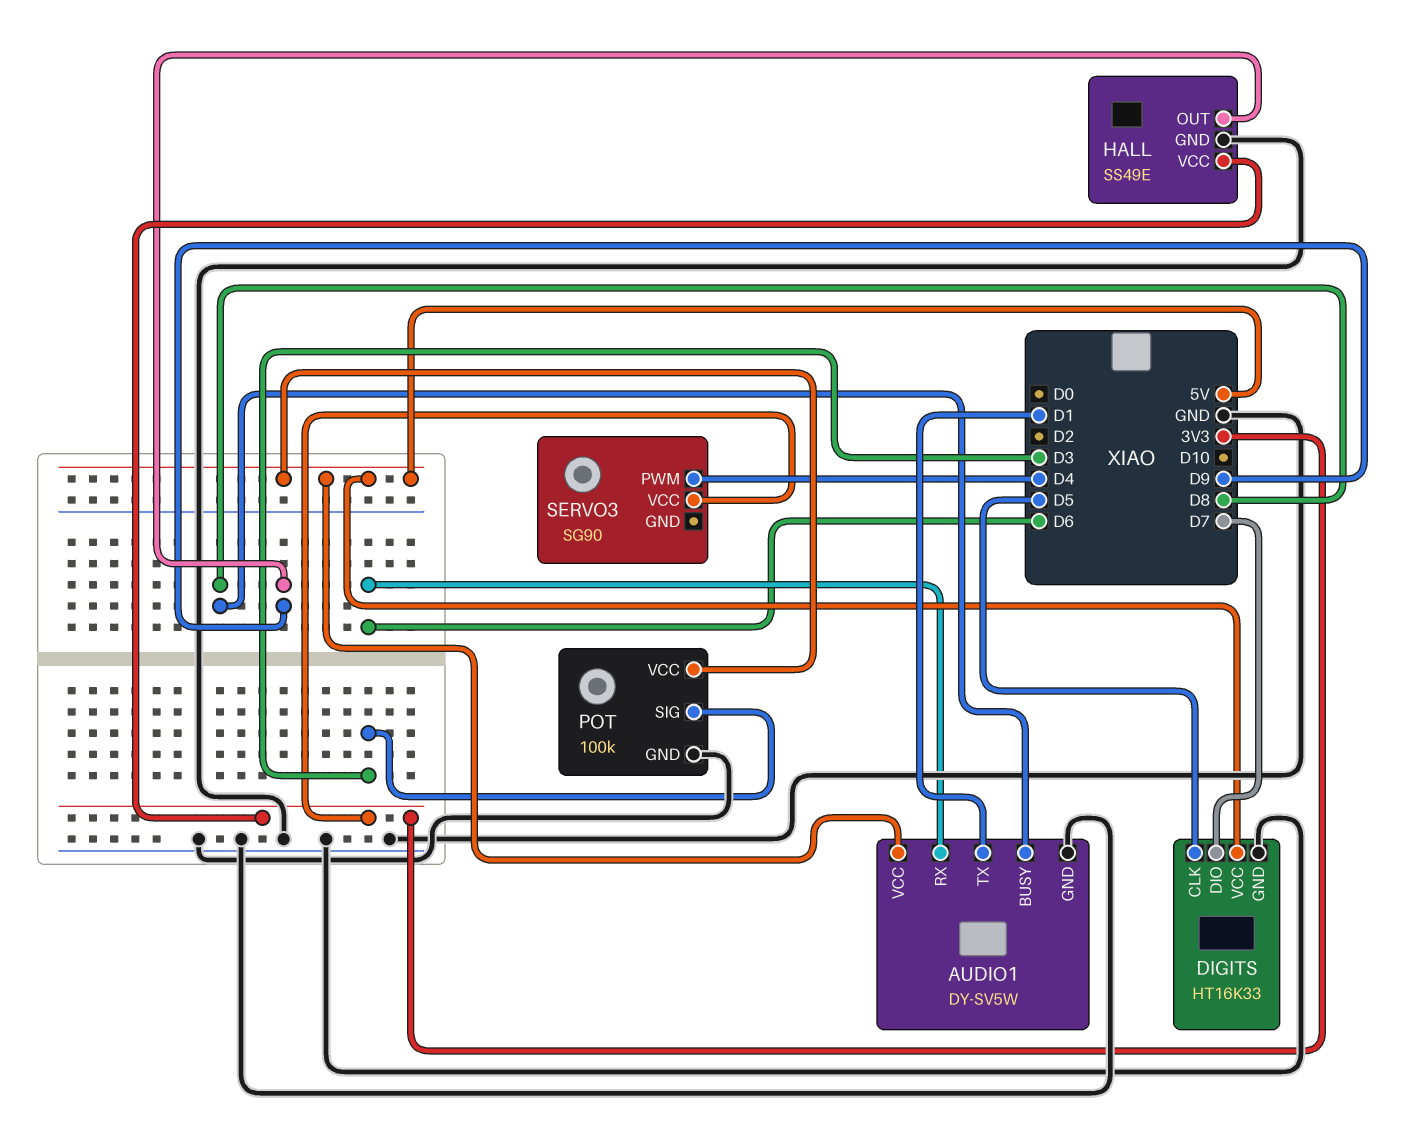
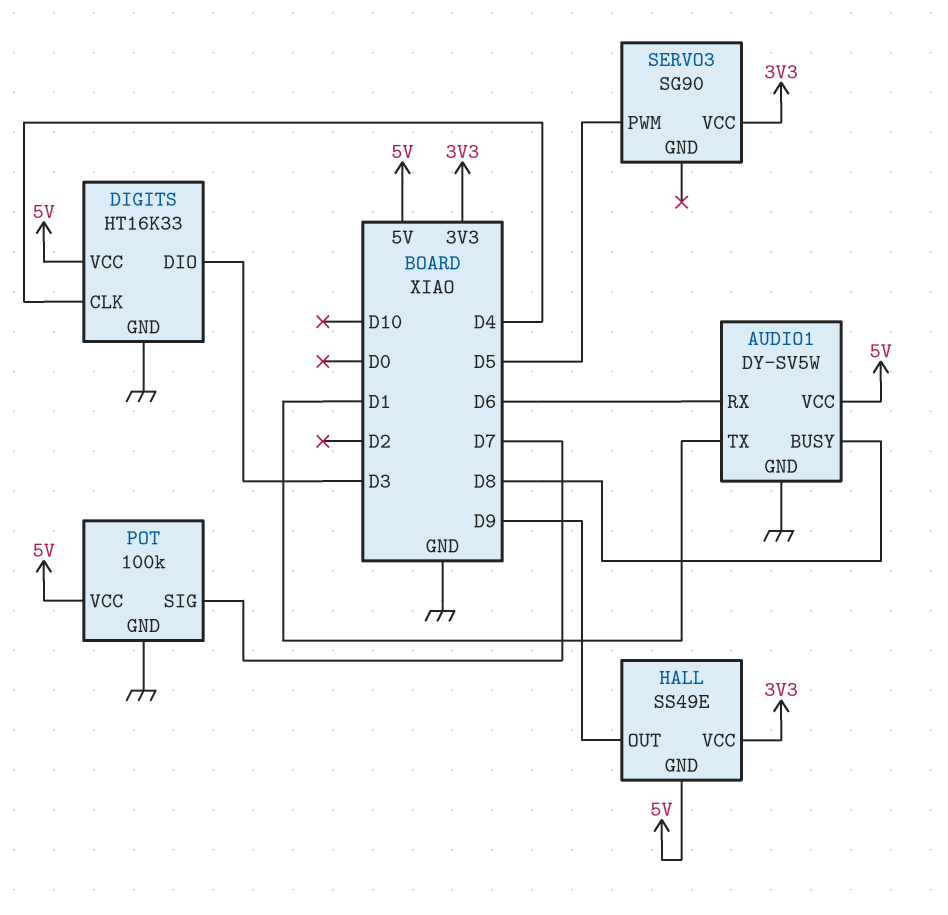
DIGITS pin CLK: D5 -> D4
DIGITS pin DIO: D7 -> D3
HALL pin GND: GND -> 5V
POT pin SIG: D3 -> D7
SERVO3 pin PWM: D4 -> D5

